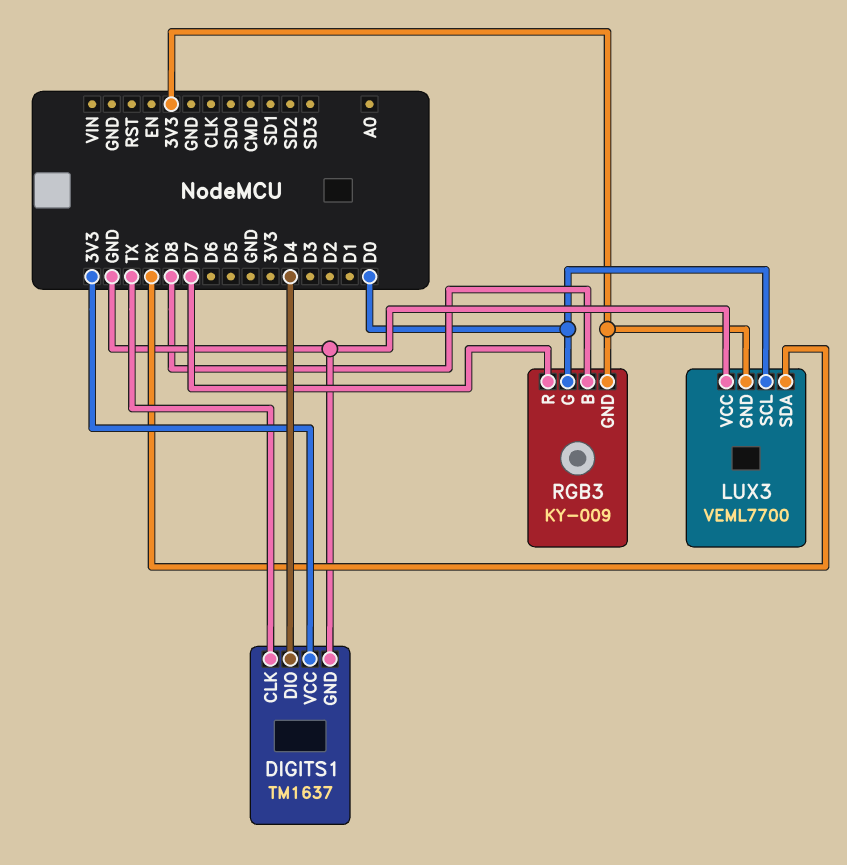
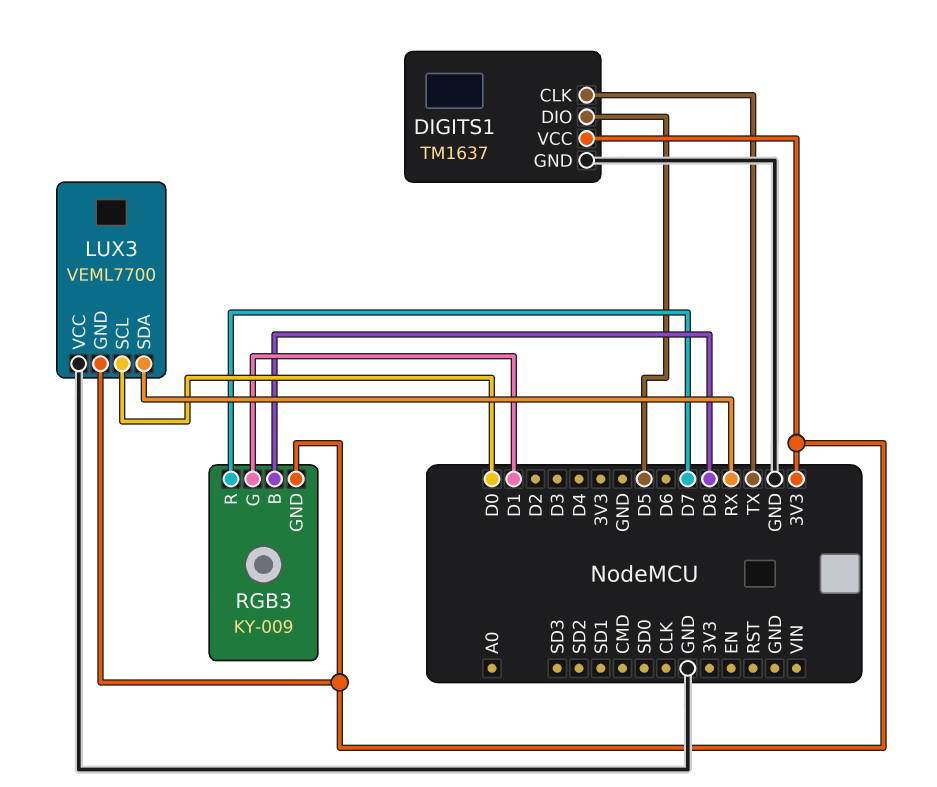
DIGITS1 pin DIO: D4 -> D5
RGB3 pin G: D0 -> D1

